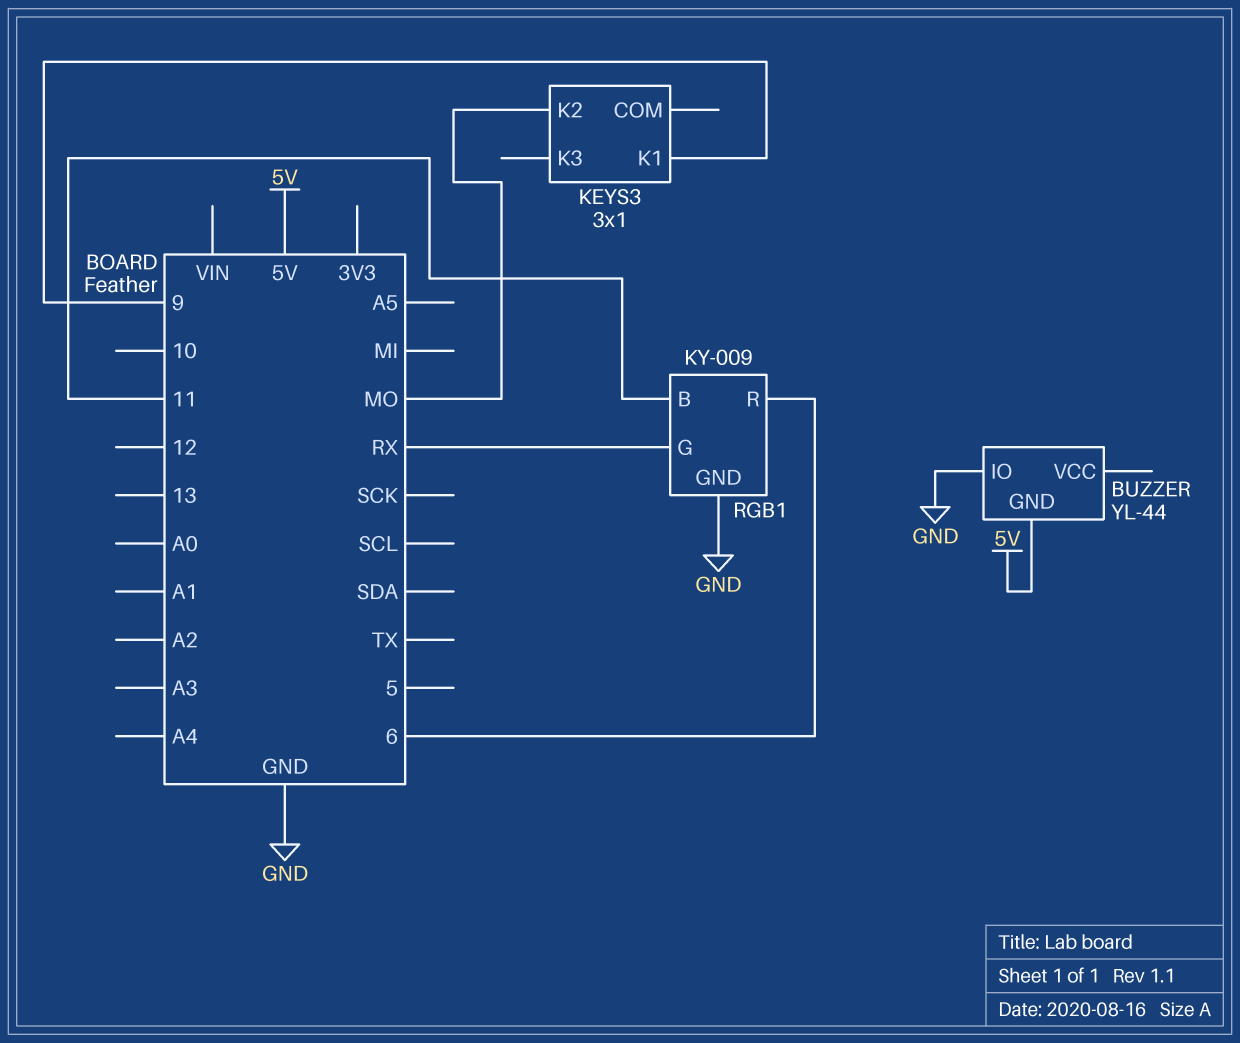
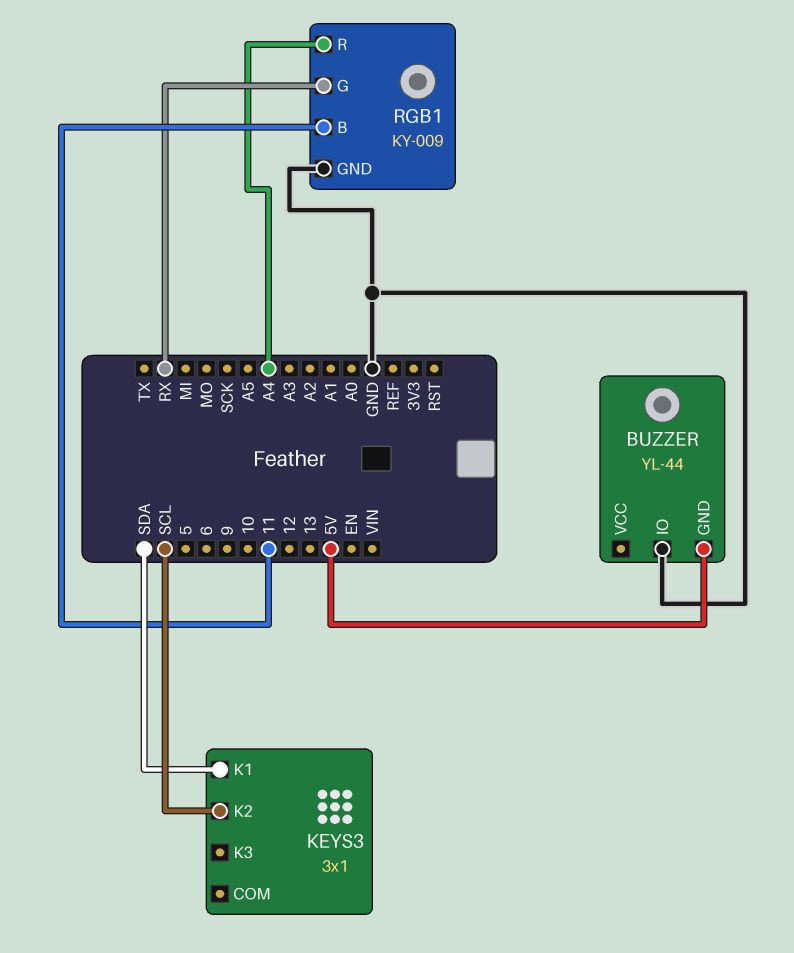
KEYS3 pin K1: 9 -> SDA
KEYS3 pin K2: MO -> SCL
RGB1 pin R: 6 -> A4

